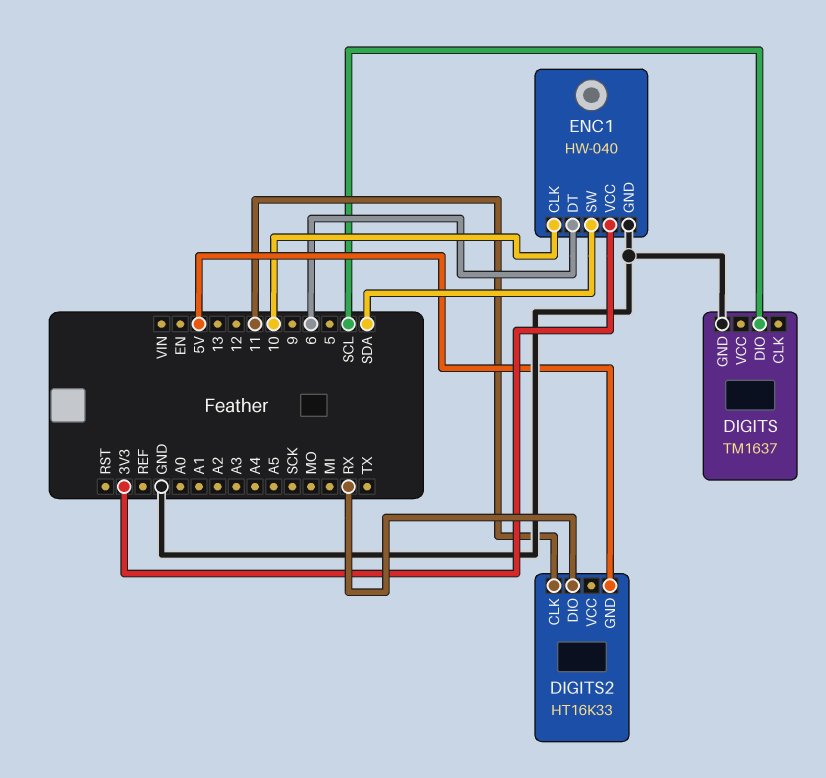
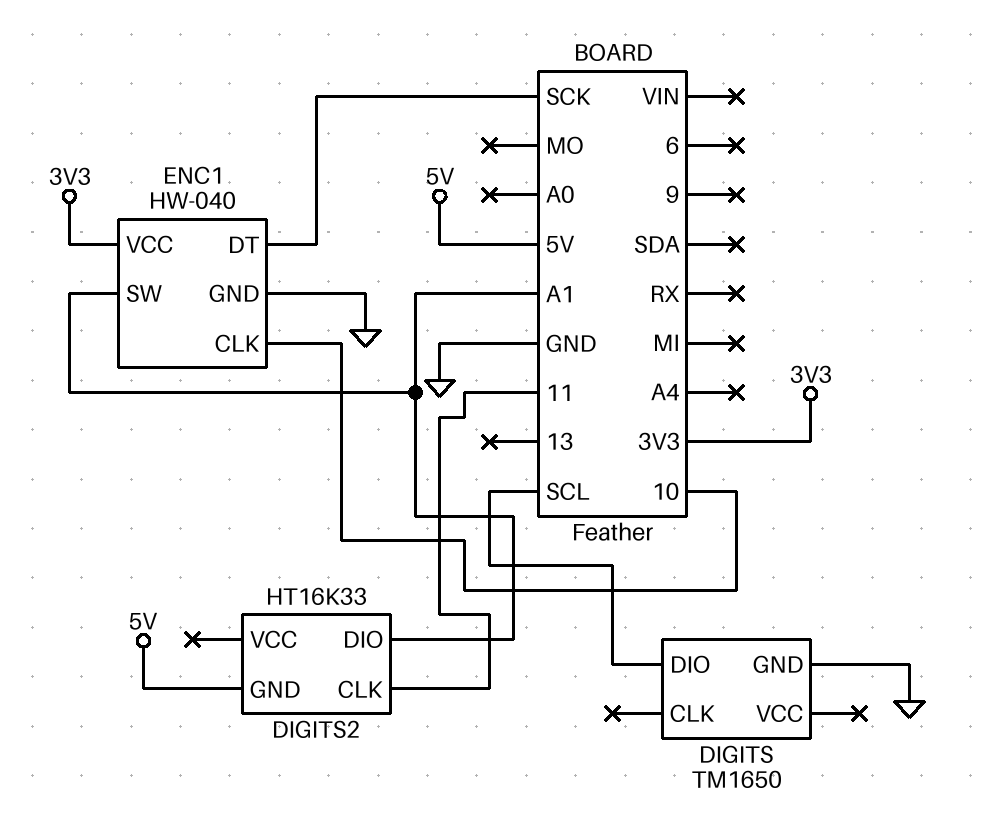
DIGITS: TM1637 -> TM1650
DIGITS2 pin DIO: RX -> A1
ENC1 pin DT: 6 -> SCK
ENC1 pin SW: SDA -> A1

